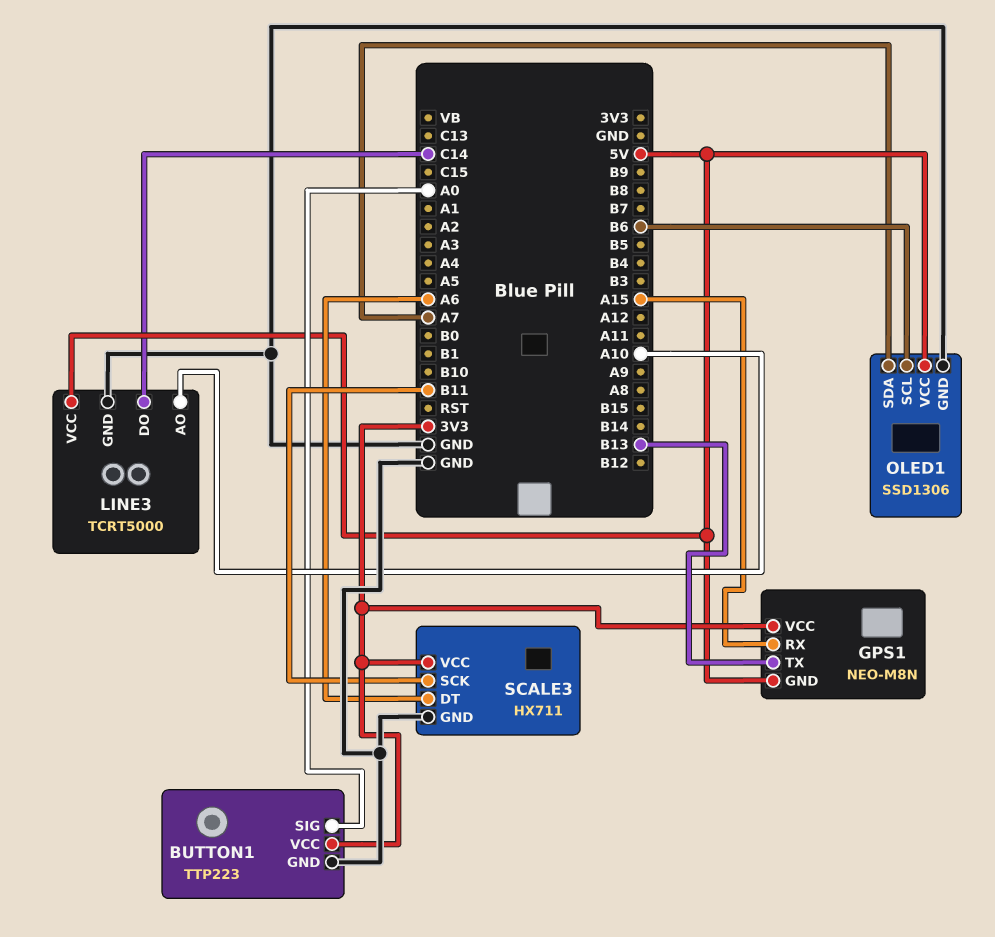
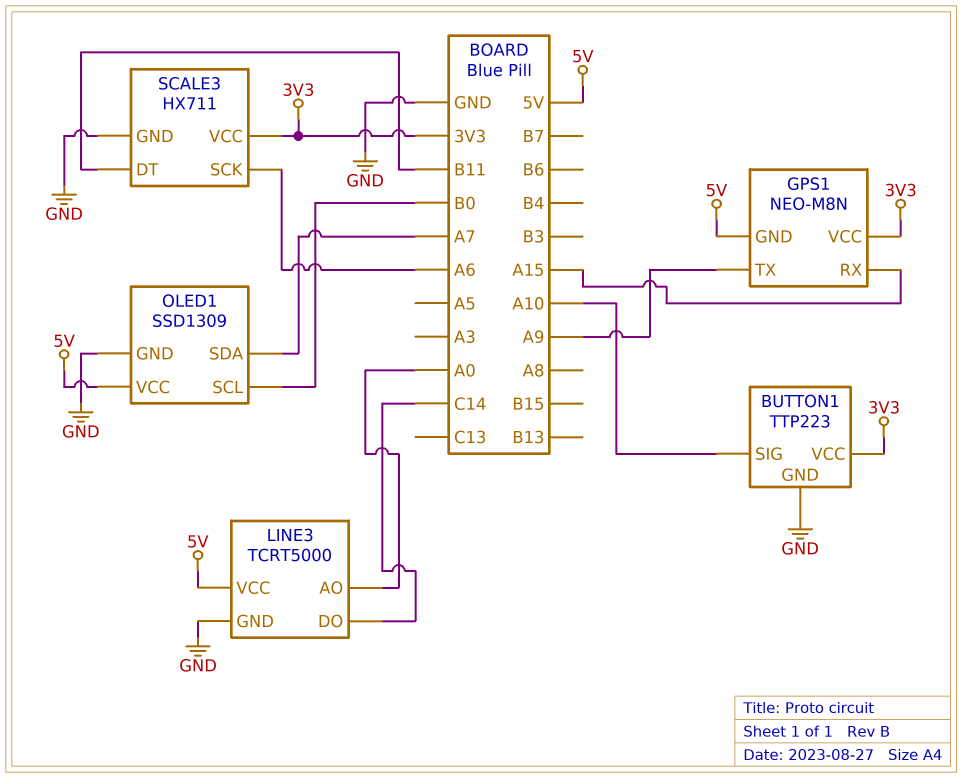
BUTTON1 pin SIG: A0 -> A10
GPS1 pin TX: B13 -> A9
LINE3 pin AO: A10 -> A0
OLED1: SSD1306 -> SSD1309
OLED1 pin SCL: B6 -> B0
SCALE3 pin DT: A6 -> B11
SCALE3 pin SCK: B11 -> A6

